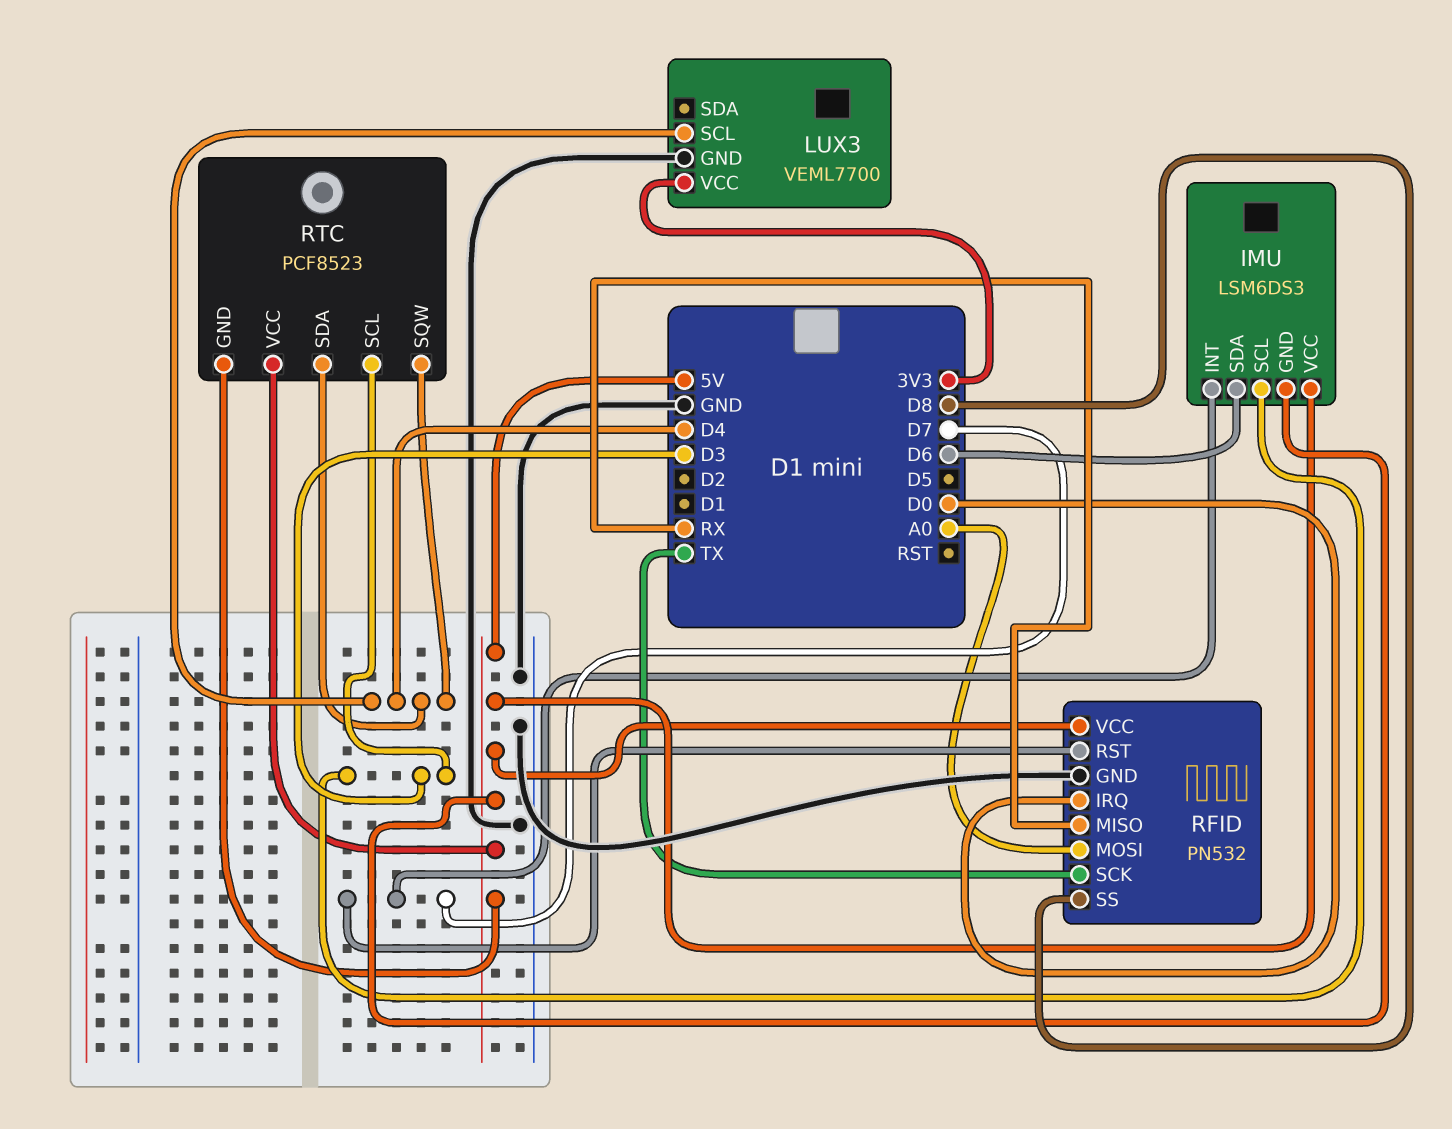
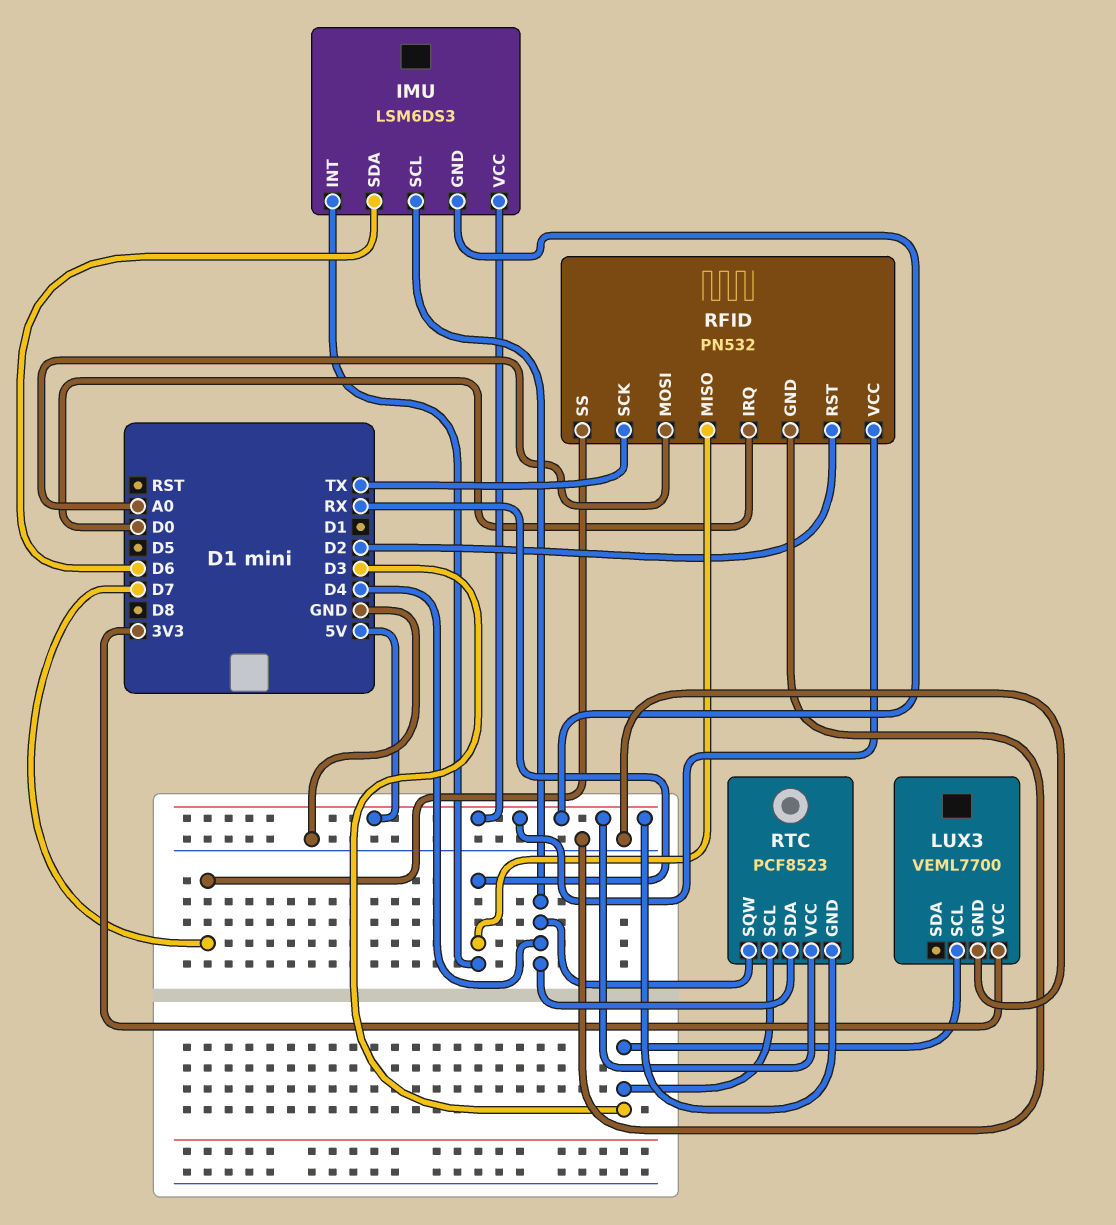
IMU pin INT: D7 -> RX
IMU pin SCL: D3 -> D4
LUX3 pin SCL: D4 -> D3
RFID pin RST: D7 -> D2
RFID pin SS: D8 -> D7

